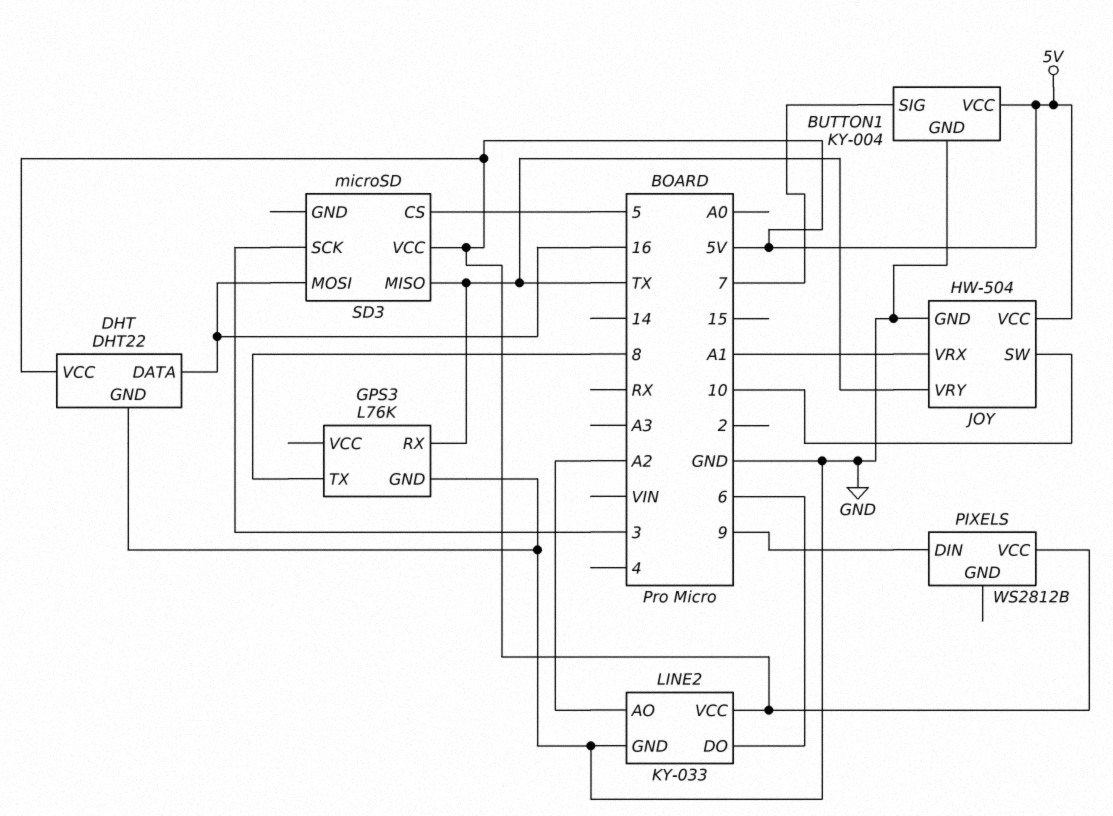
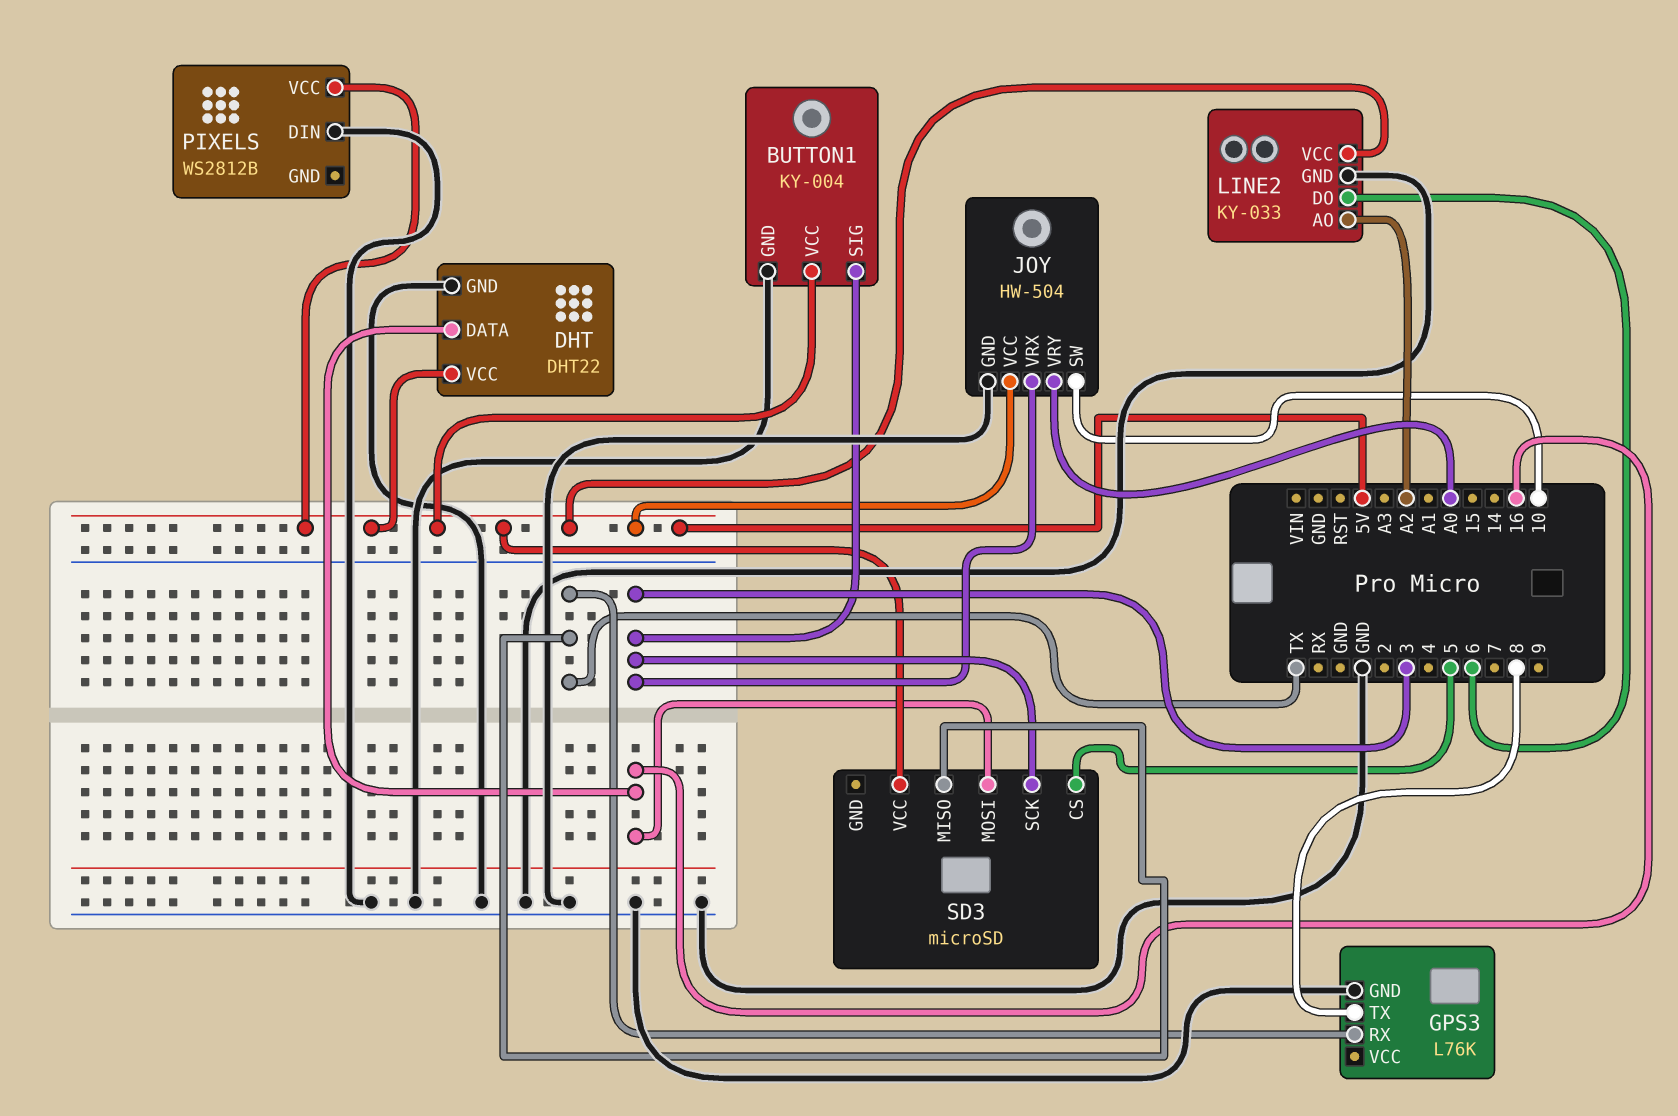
BUTTON1 pin SIG: 7 -> 3
JOY pin VRX: A1 -> 3
JOY pin VRY: TX -> A0
PIXELS pin DIN: 9 -> GND

